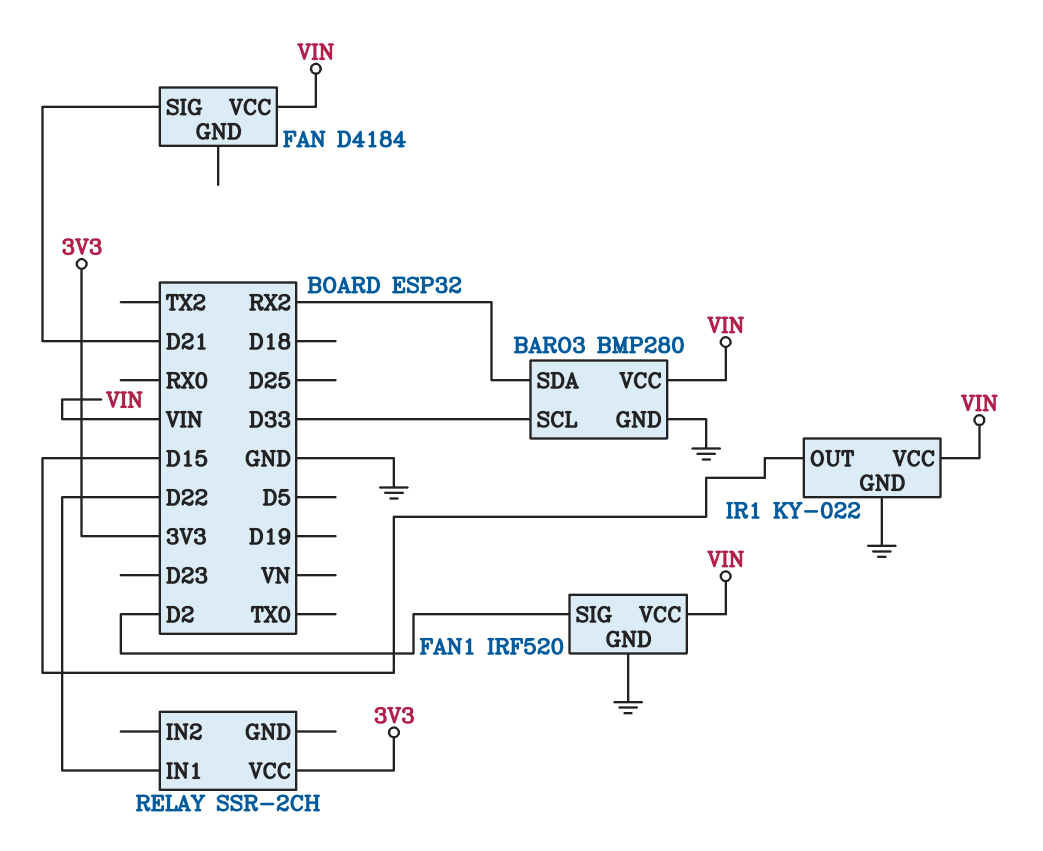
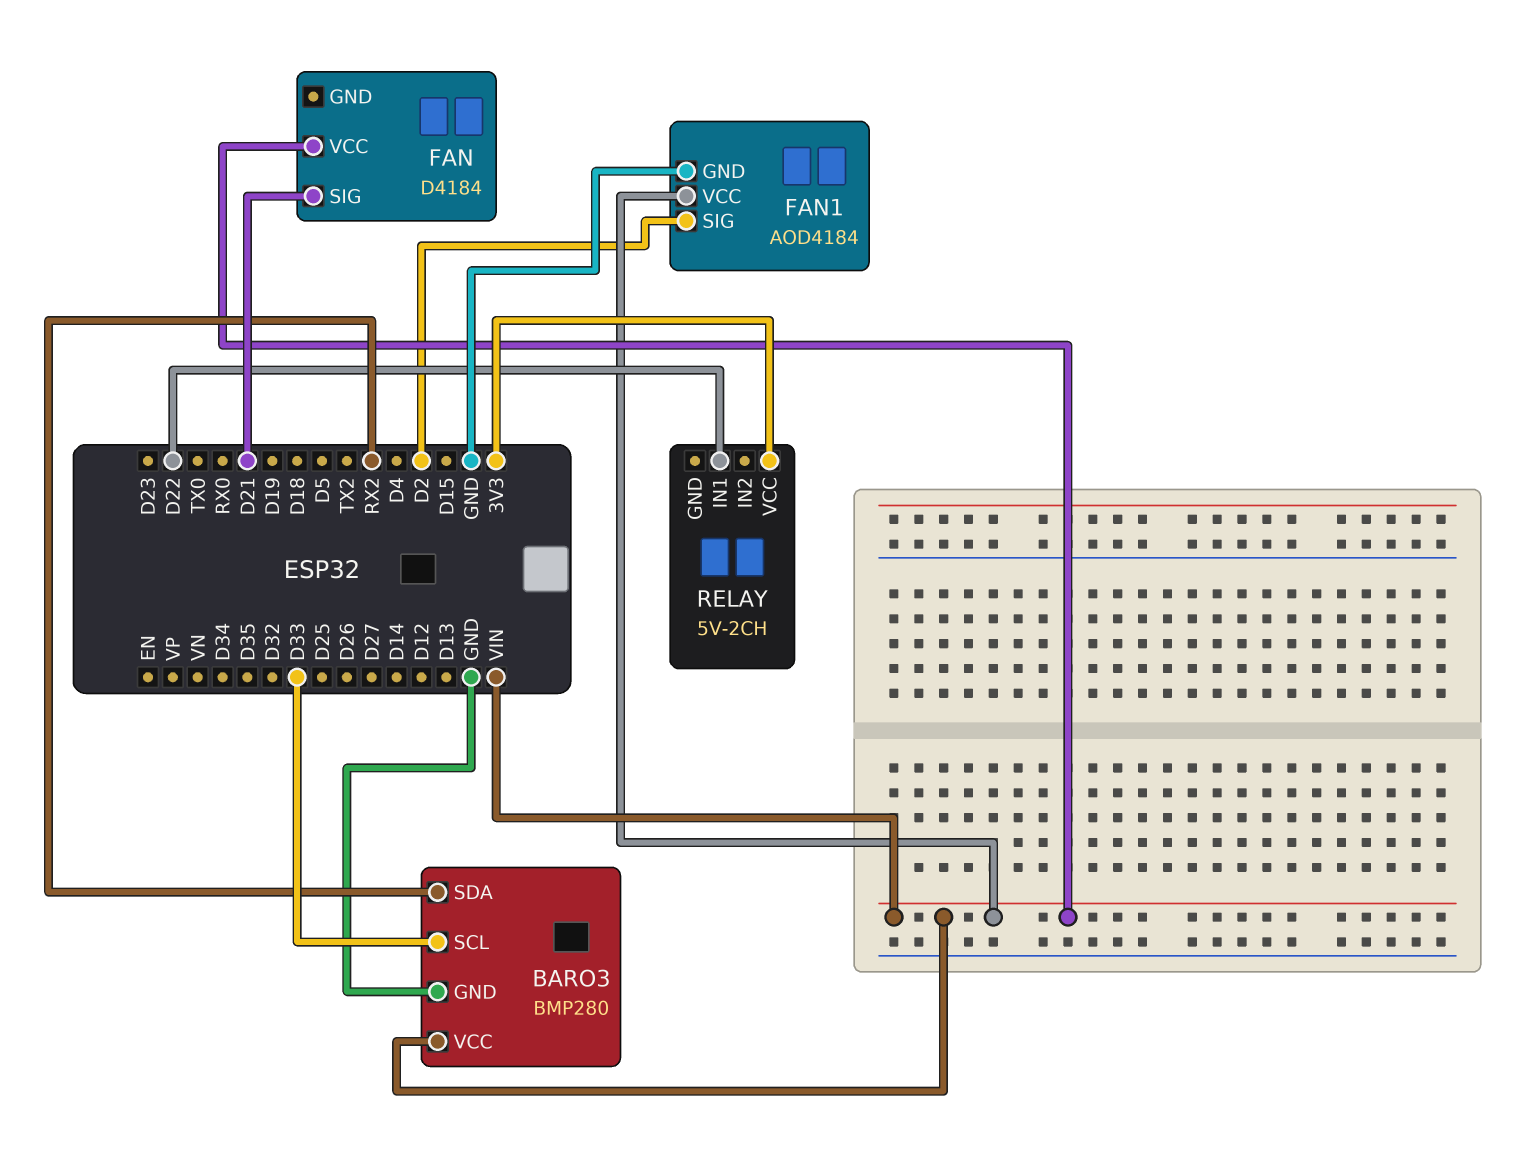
FAN1: IRF520 -> AOD4184
IR1: KY-022 -> none
IR1 pin GND: GND -> none
IR1 pin OUT: D15 -> none
IR1 pin VCC: VIN -> none
RELAY: SSR-2CH -> 5V-2CH

